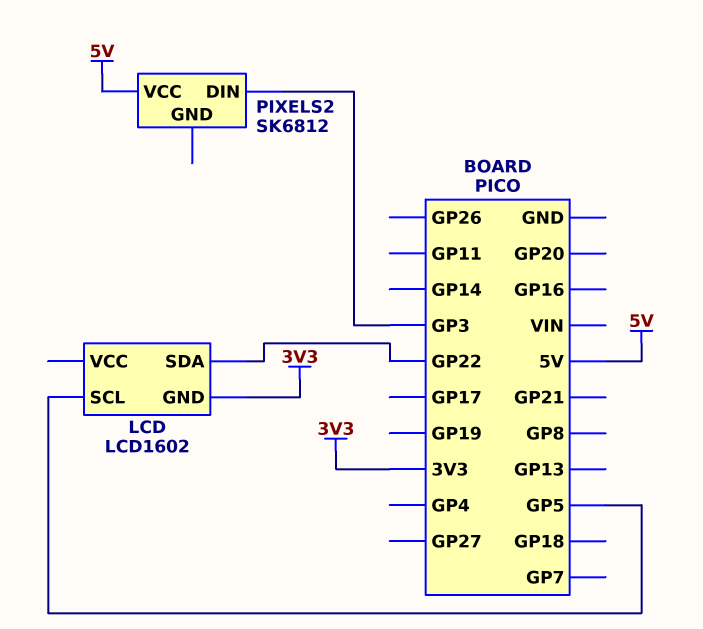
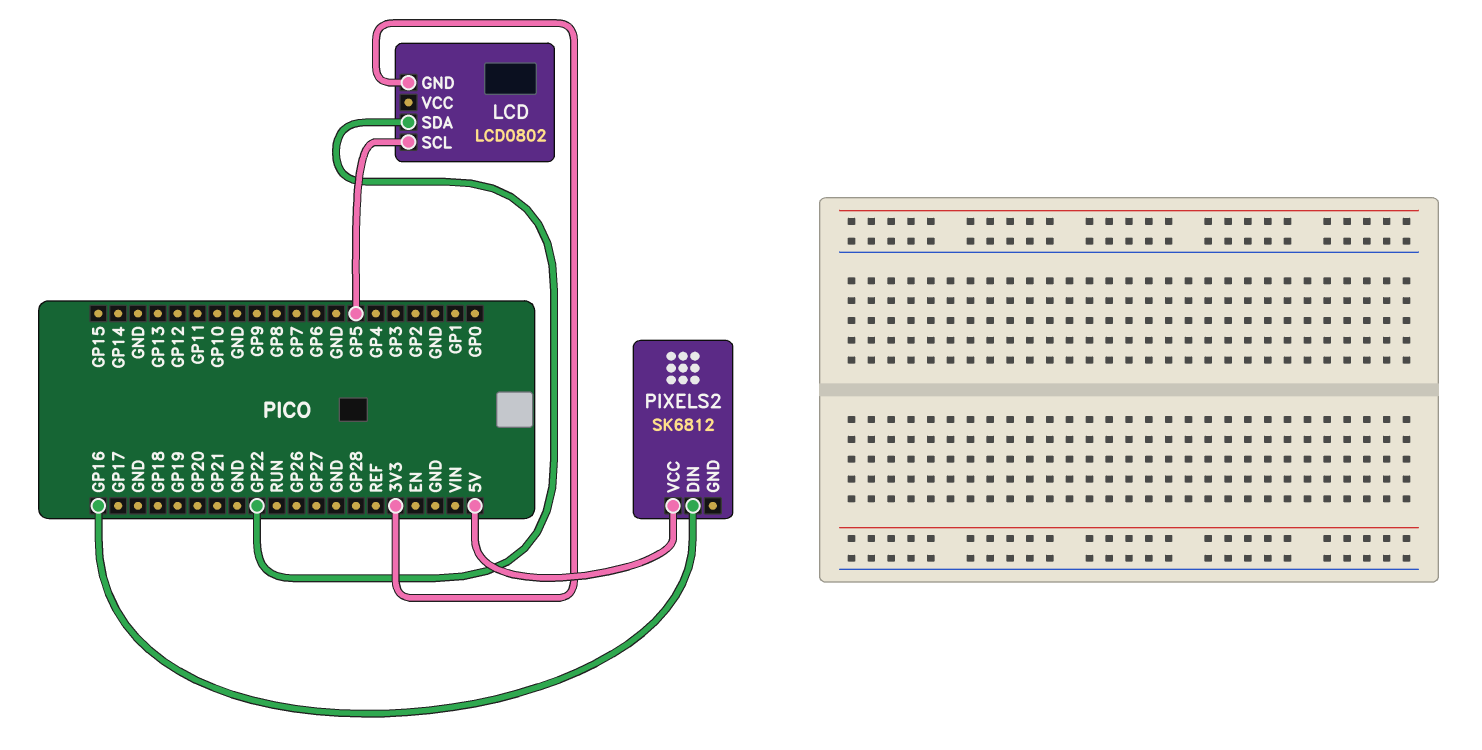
LCD: LCD1602 -> LCD0802
PIXELS2 pin DIN: GP3 -> GP16

